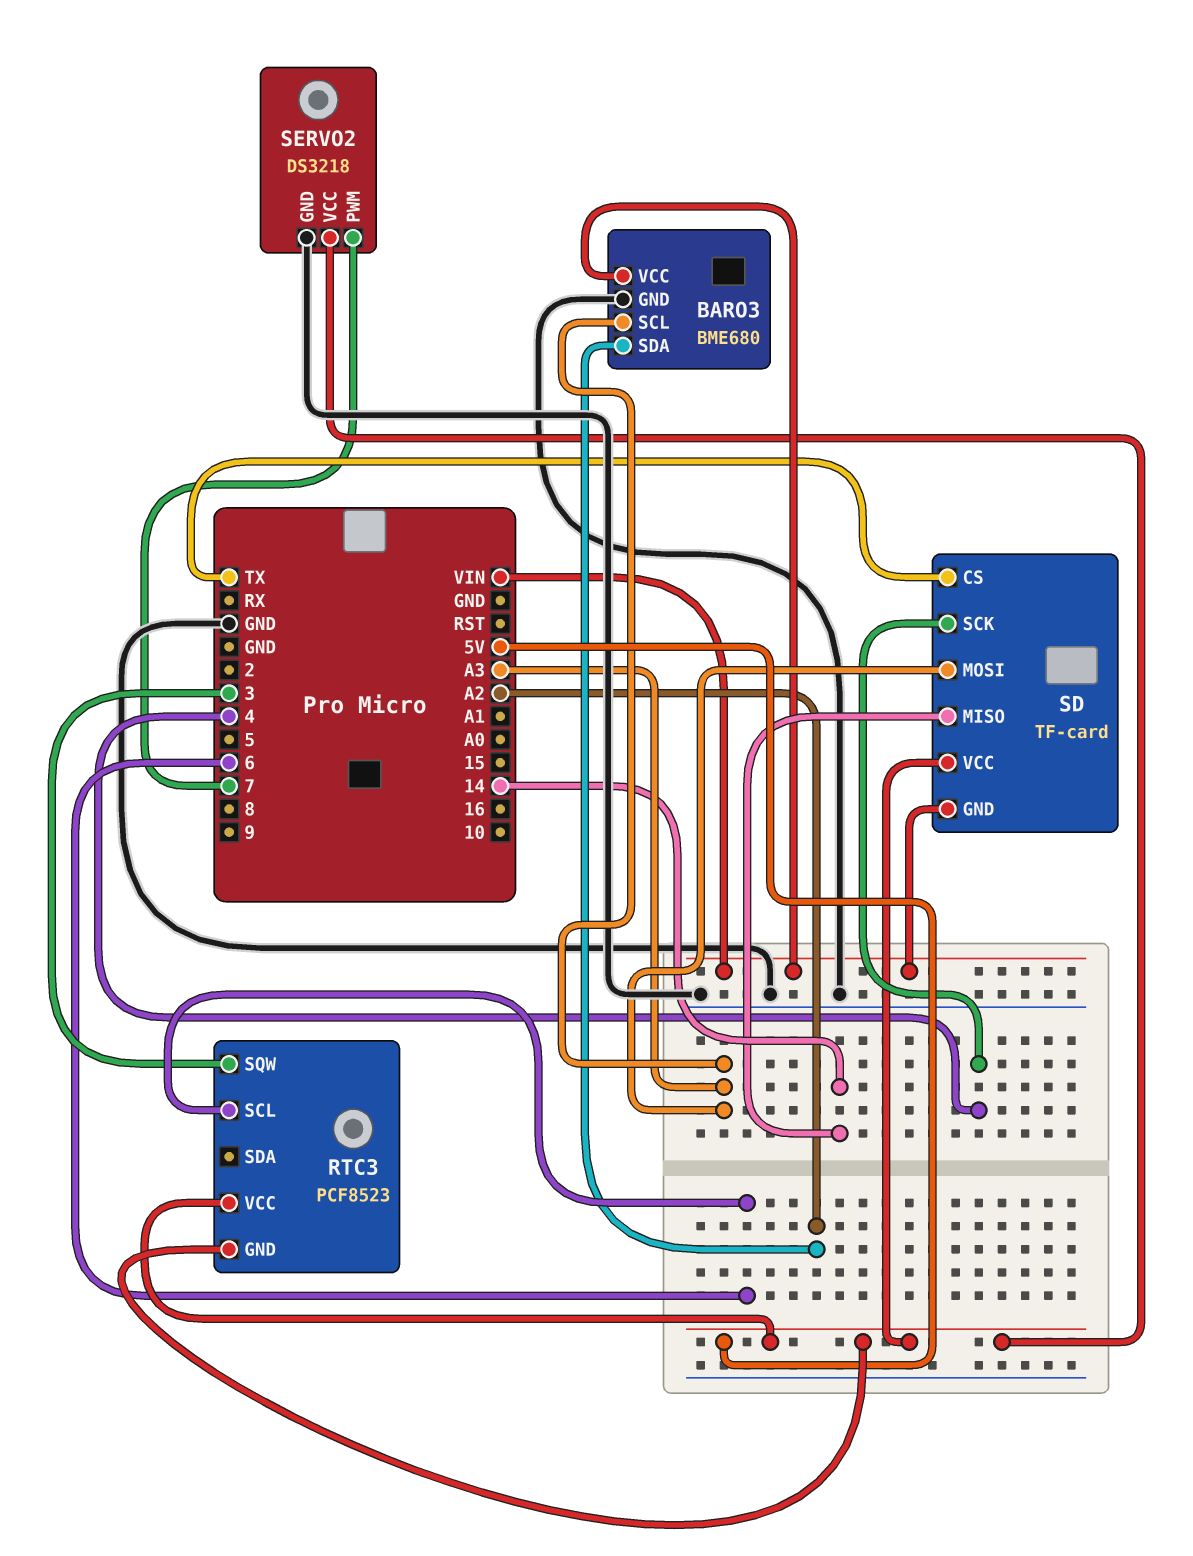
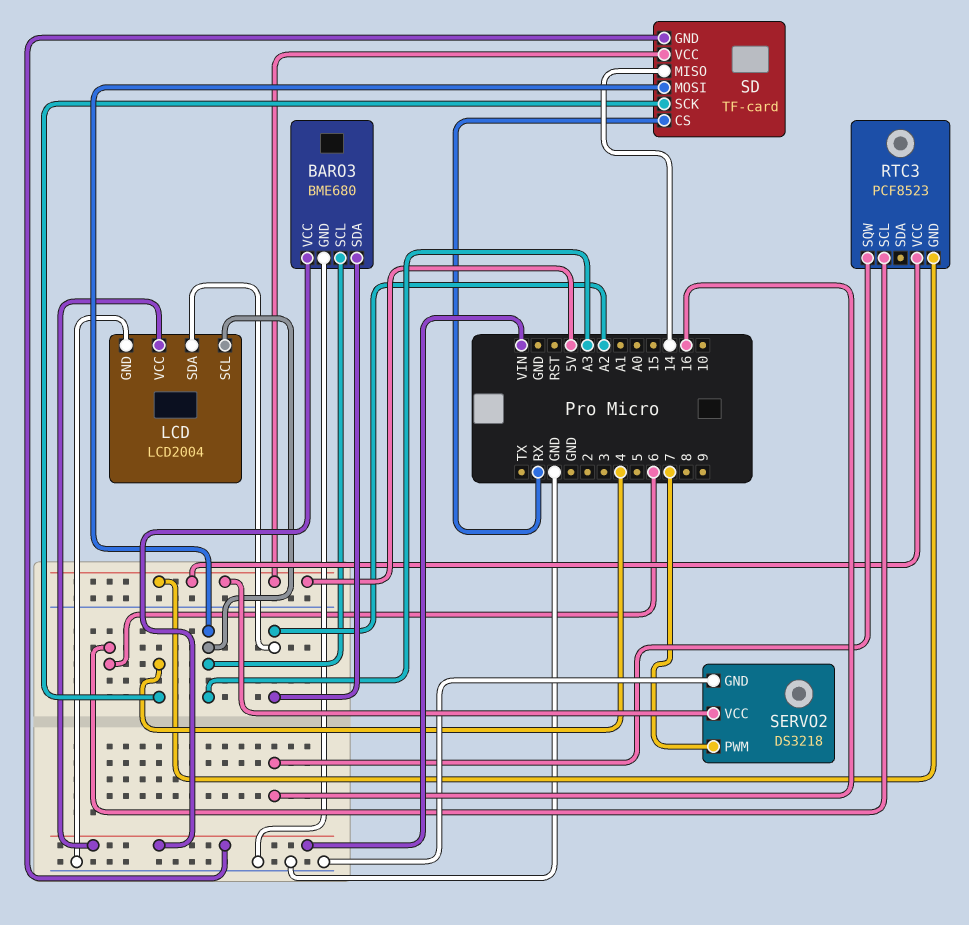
LCD: none -> LCD2004
LCD pin GND: none -> GND
LCD pin SCL: none -> A3
LCD pin SDA: none -> A2
LCD pin VCC: none -> VIN
RTC3 pin SQW: 3 -> 16
SD pin CS: TX -> RX

